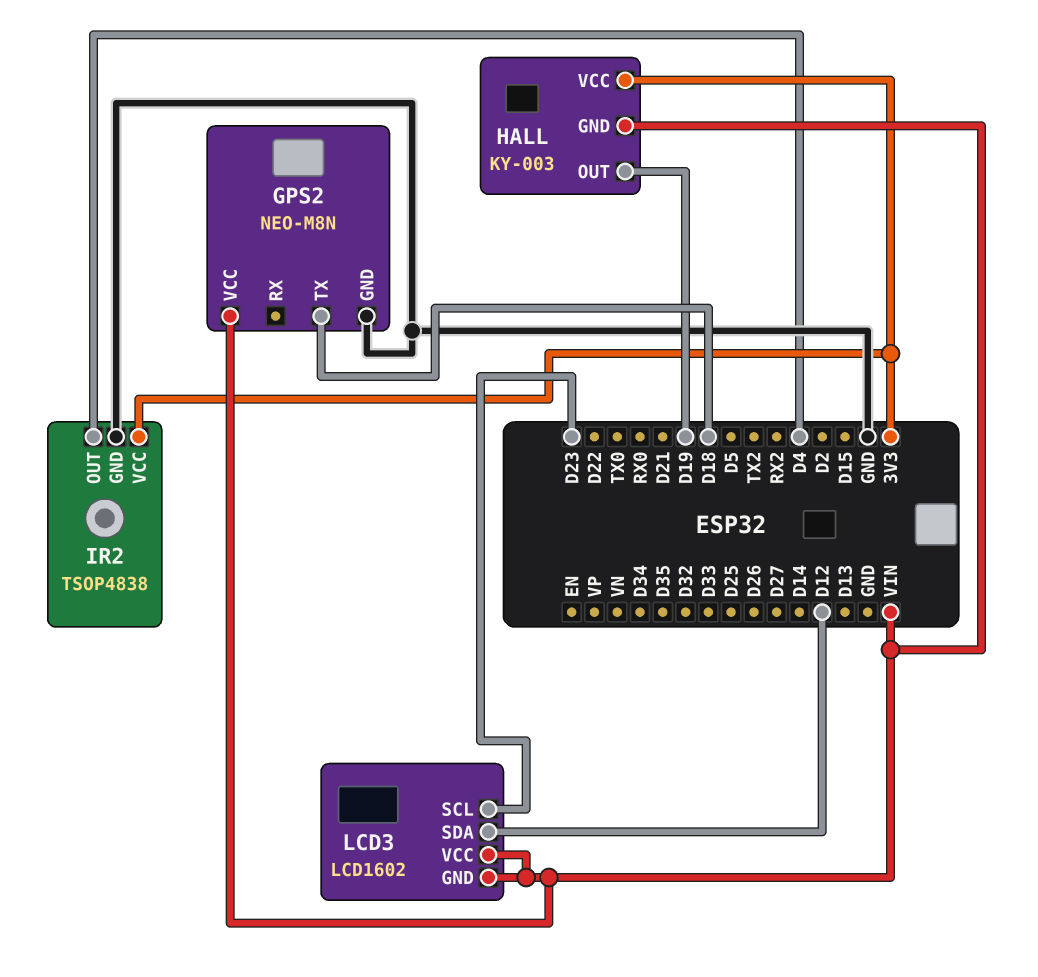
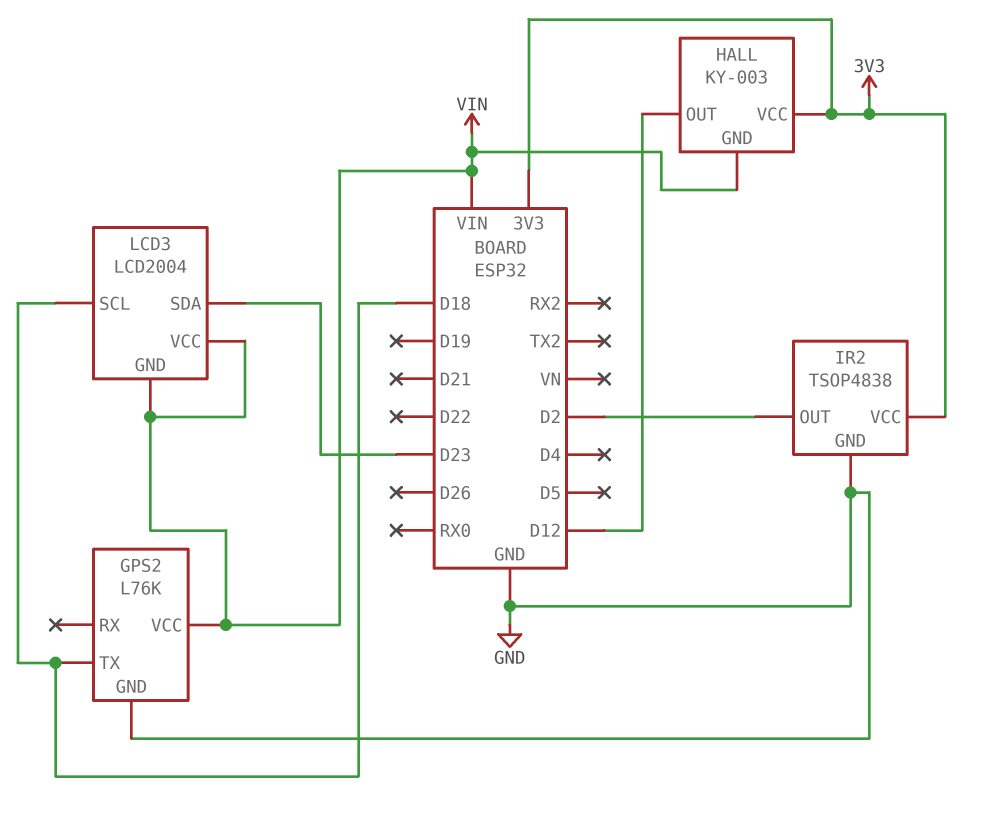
GPS2: NEO-M8N -> L76K
HALL pin OUT: D19 -> D12
IR2 pin OUT: D4 -> D2
LCD3: LCD1602 -> LCD2004
LCD3 pin SCL: D23 -> D18
LCD3 pin SDA: D12 -> D23

